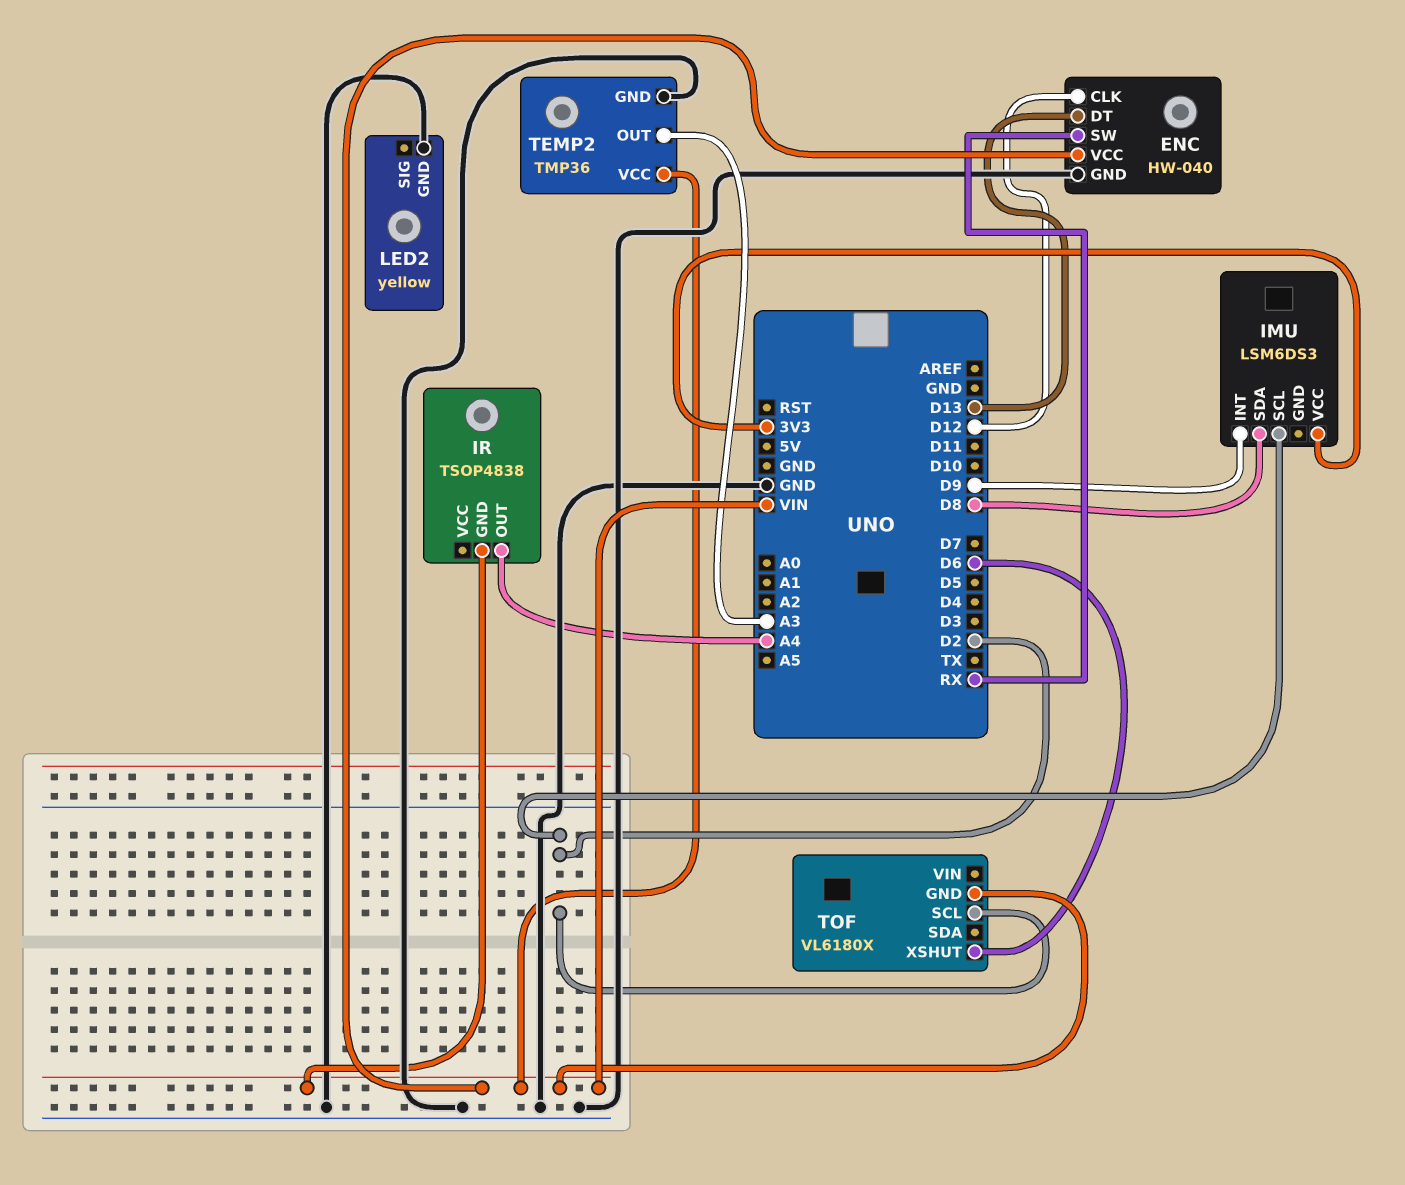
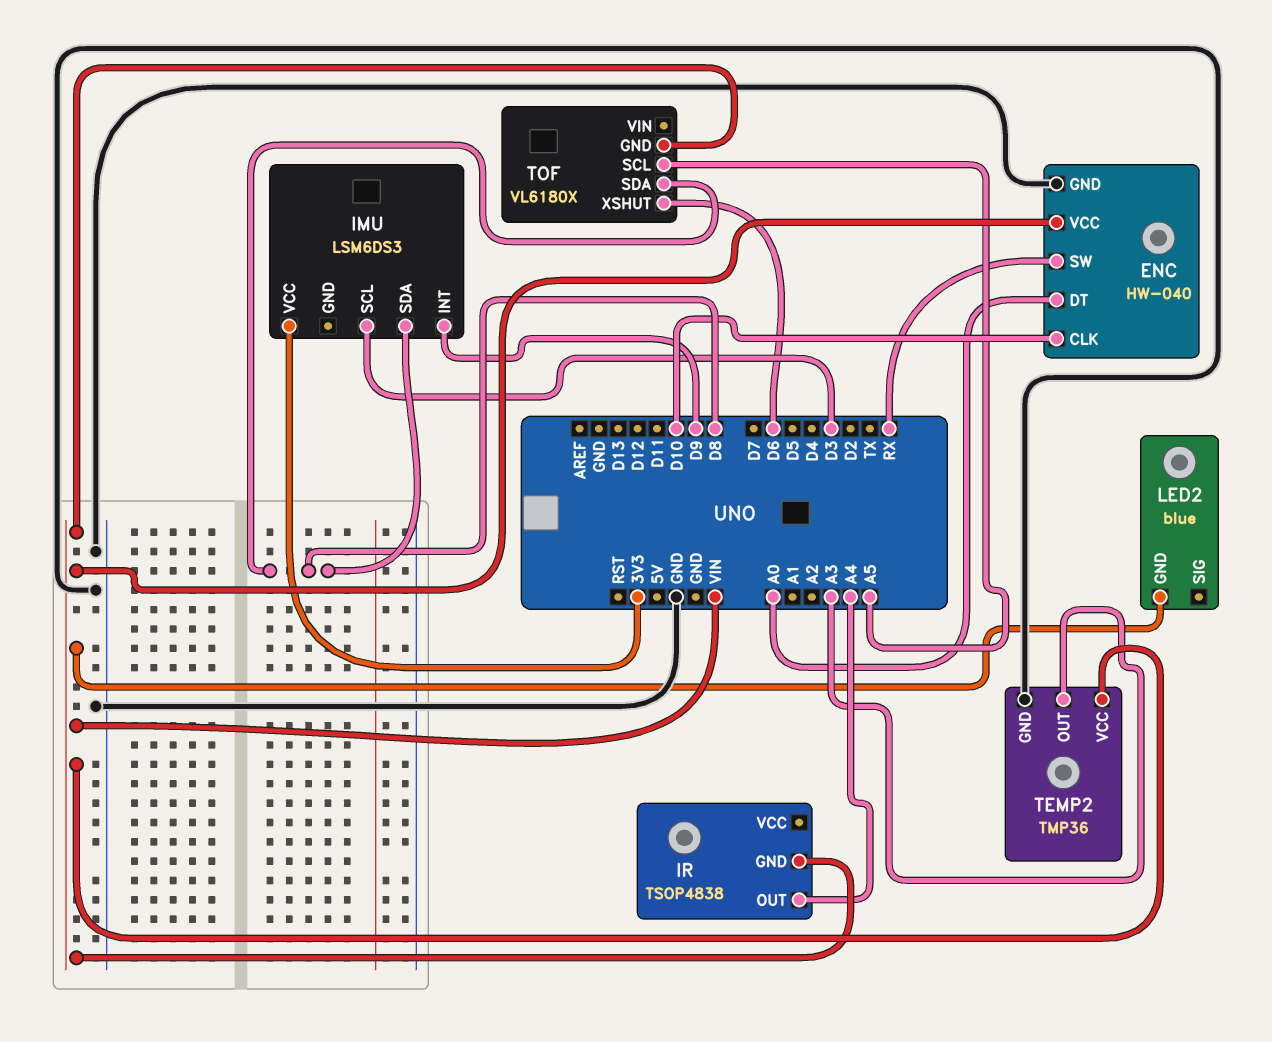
ENC pin CLK: D12 -> D10
ENC pin DT: D13 -> A0
IMU pin SCL: D2 -> D3
LED2: yellow -> blue
LED2 pin GND: GND -> VIN
TOF pin SCL: D2 -> A5
TOF pin SDA: none -> D8

